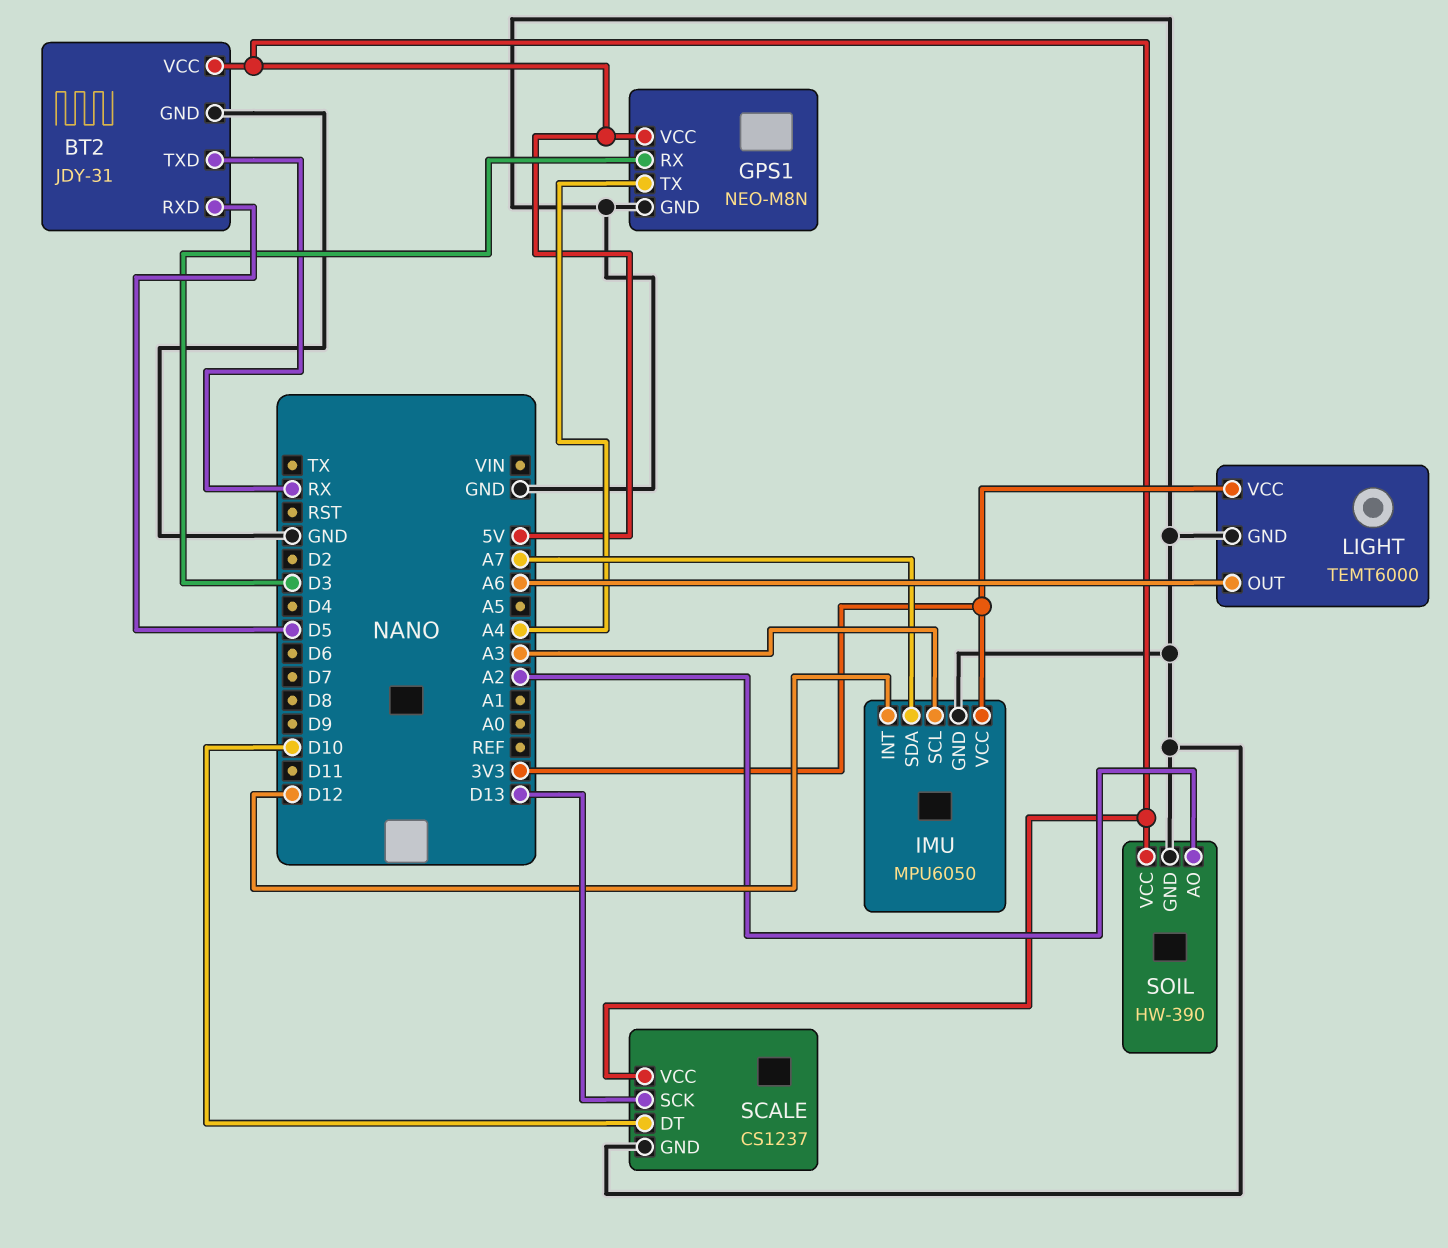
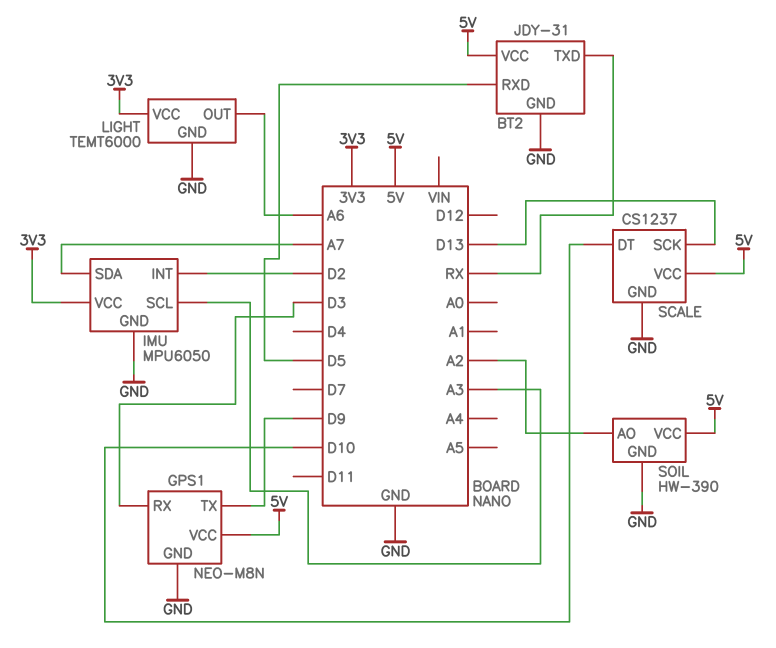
GPS1 pin TX: A4 -> D9
IMU pin INT: D12 -> D2

